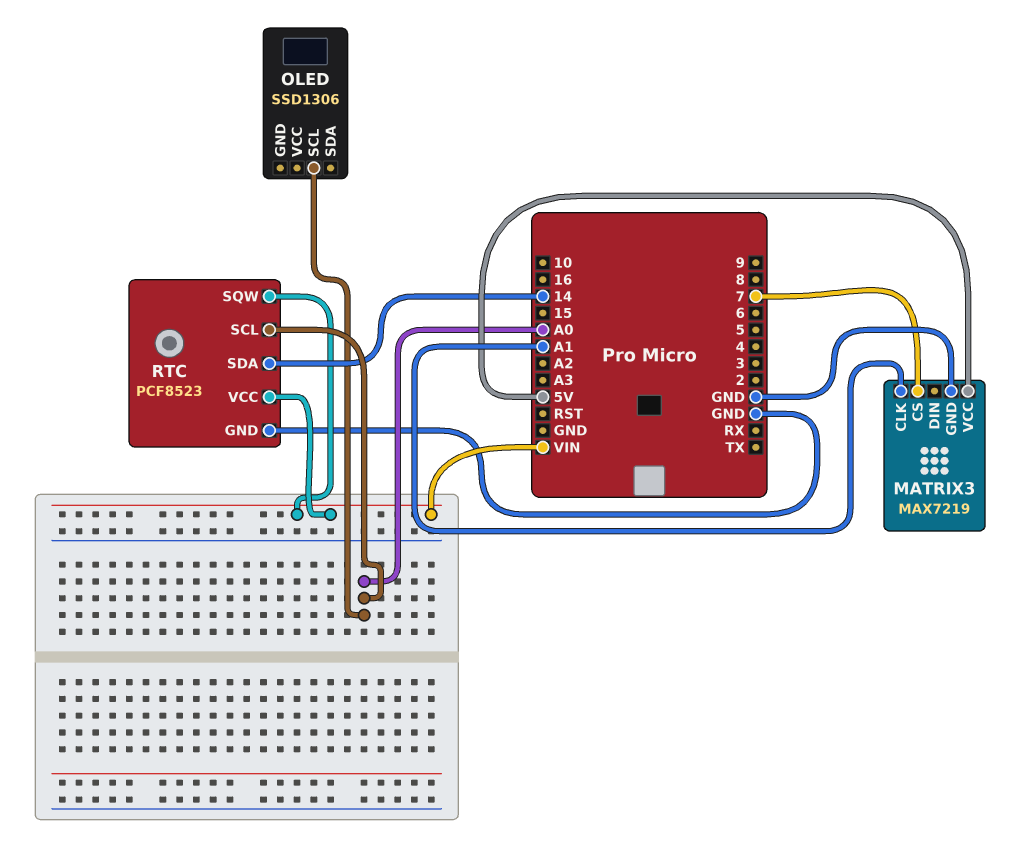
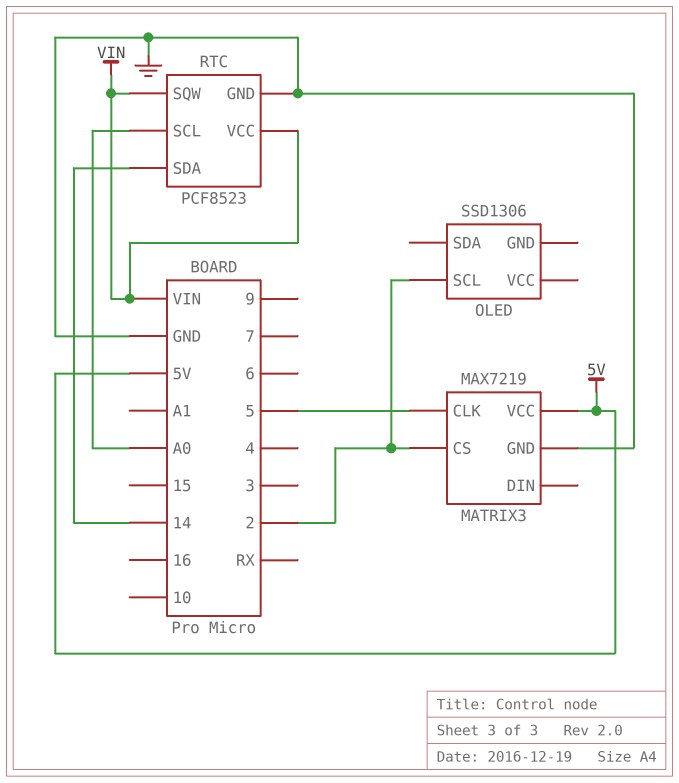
MATRIX3 pin CLK: A1 -> 5
MATRIX3 pin CS: 7 -> 2
OLED pin SCL: A0 -> 2

